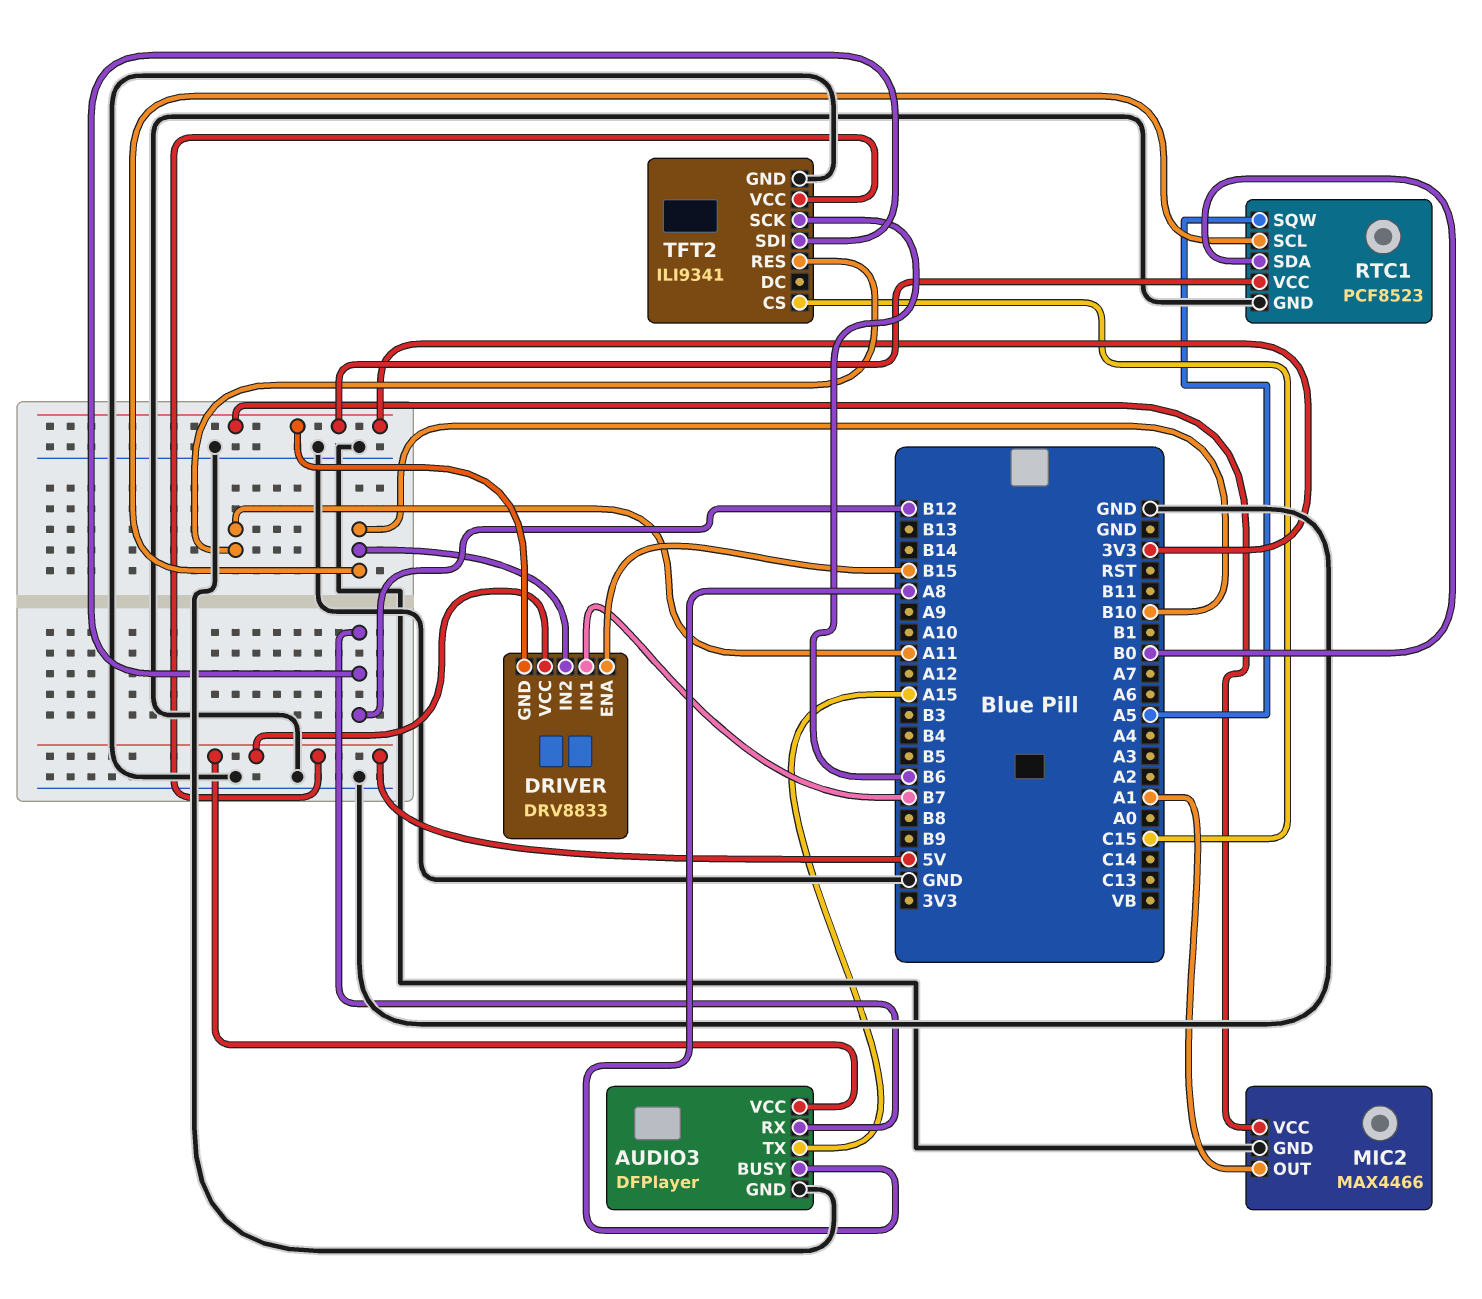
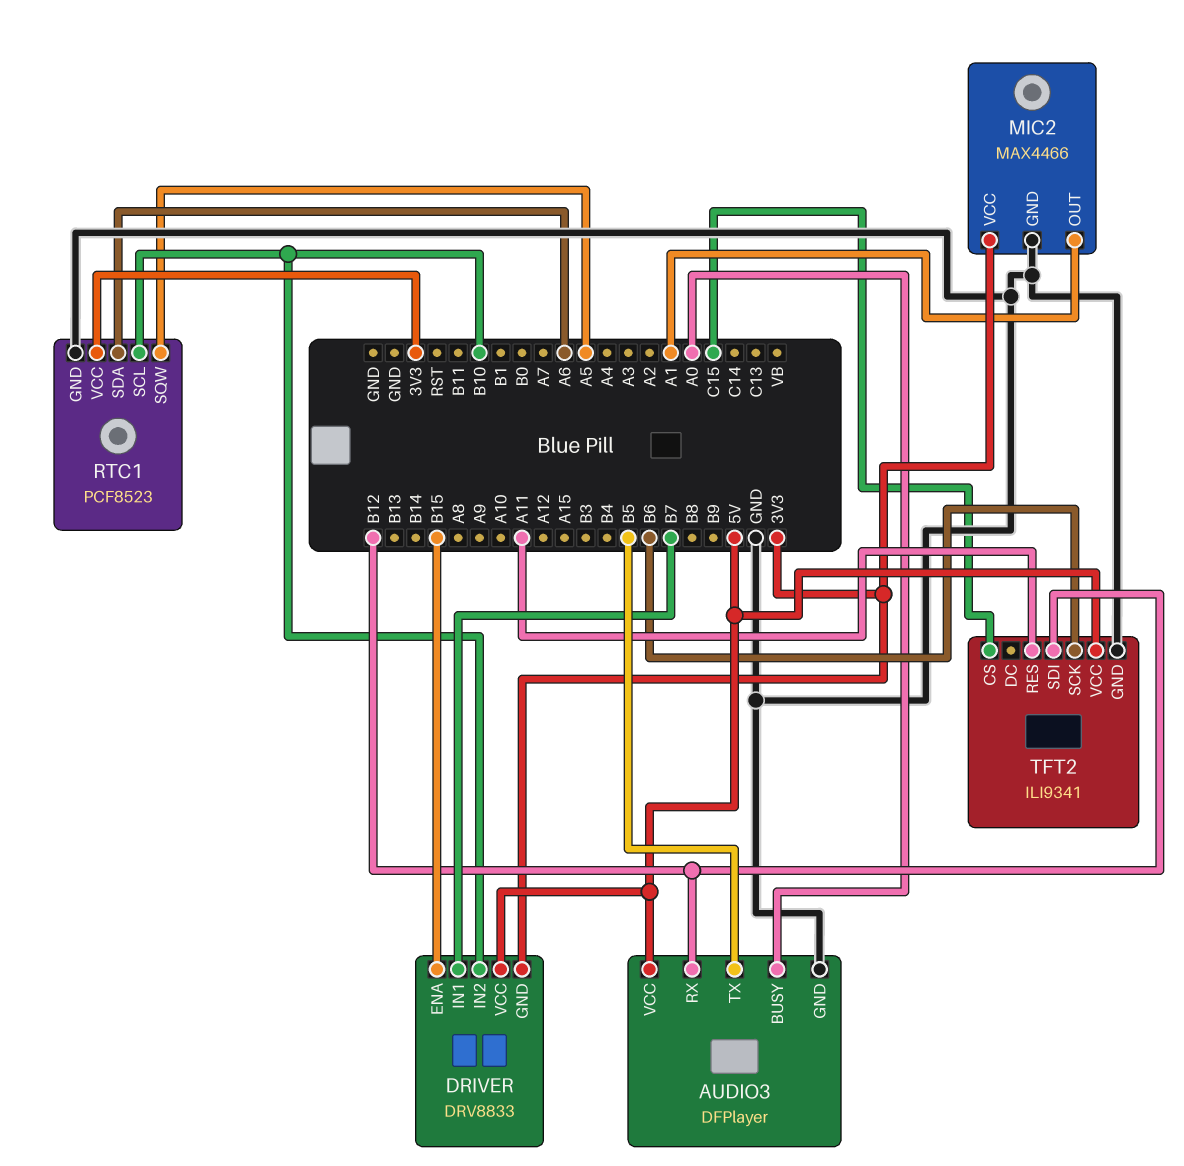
AUDIO3 pin BUSY: A8 -> A0
AUDIO3 pin TX: A15 -> B5
RTC1 pin SDA: B0 -> A6

